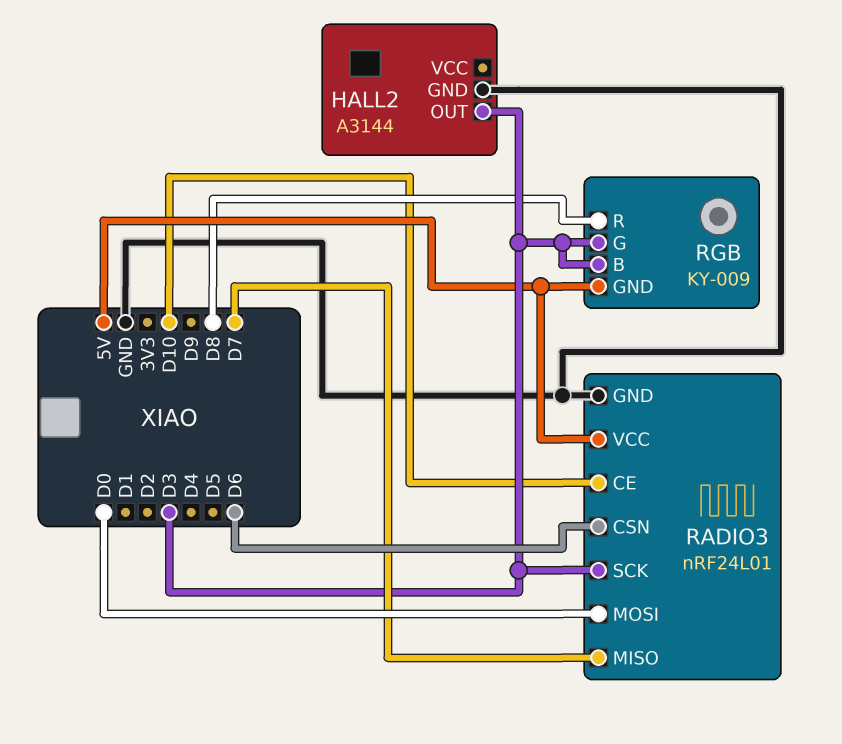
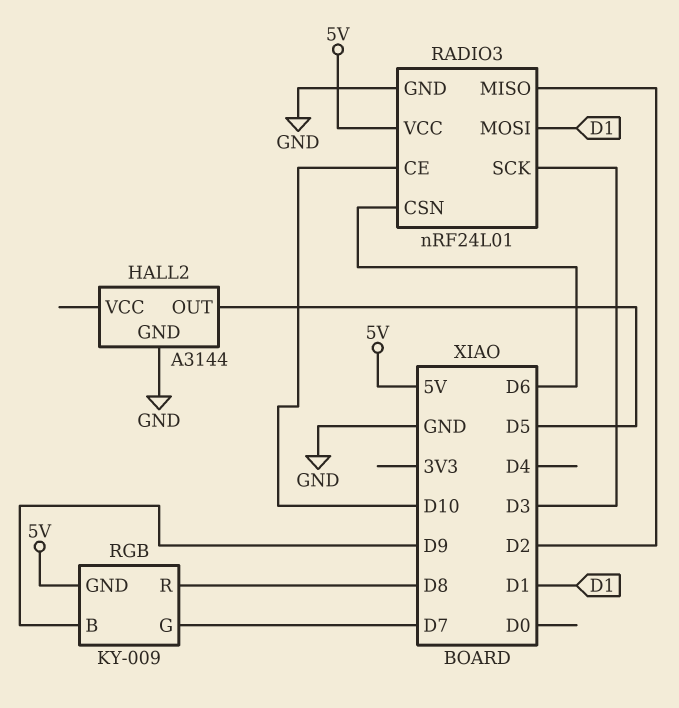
HALL2 pin OUT: D3 -> D5
RADIO3 pin MISO: D7 -> D2
RADIO3 pin MOSI: D0 -> D1
RGB pin B: D3 -> D9
RGB pin G: D3 -> D7

